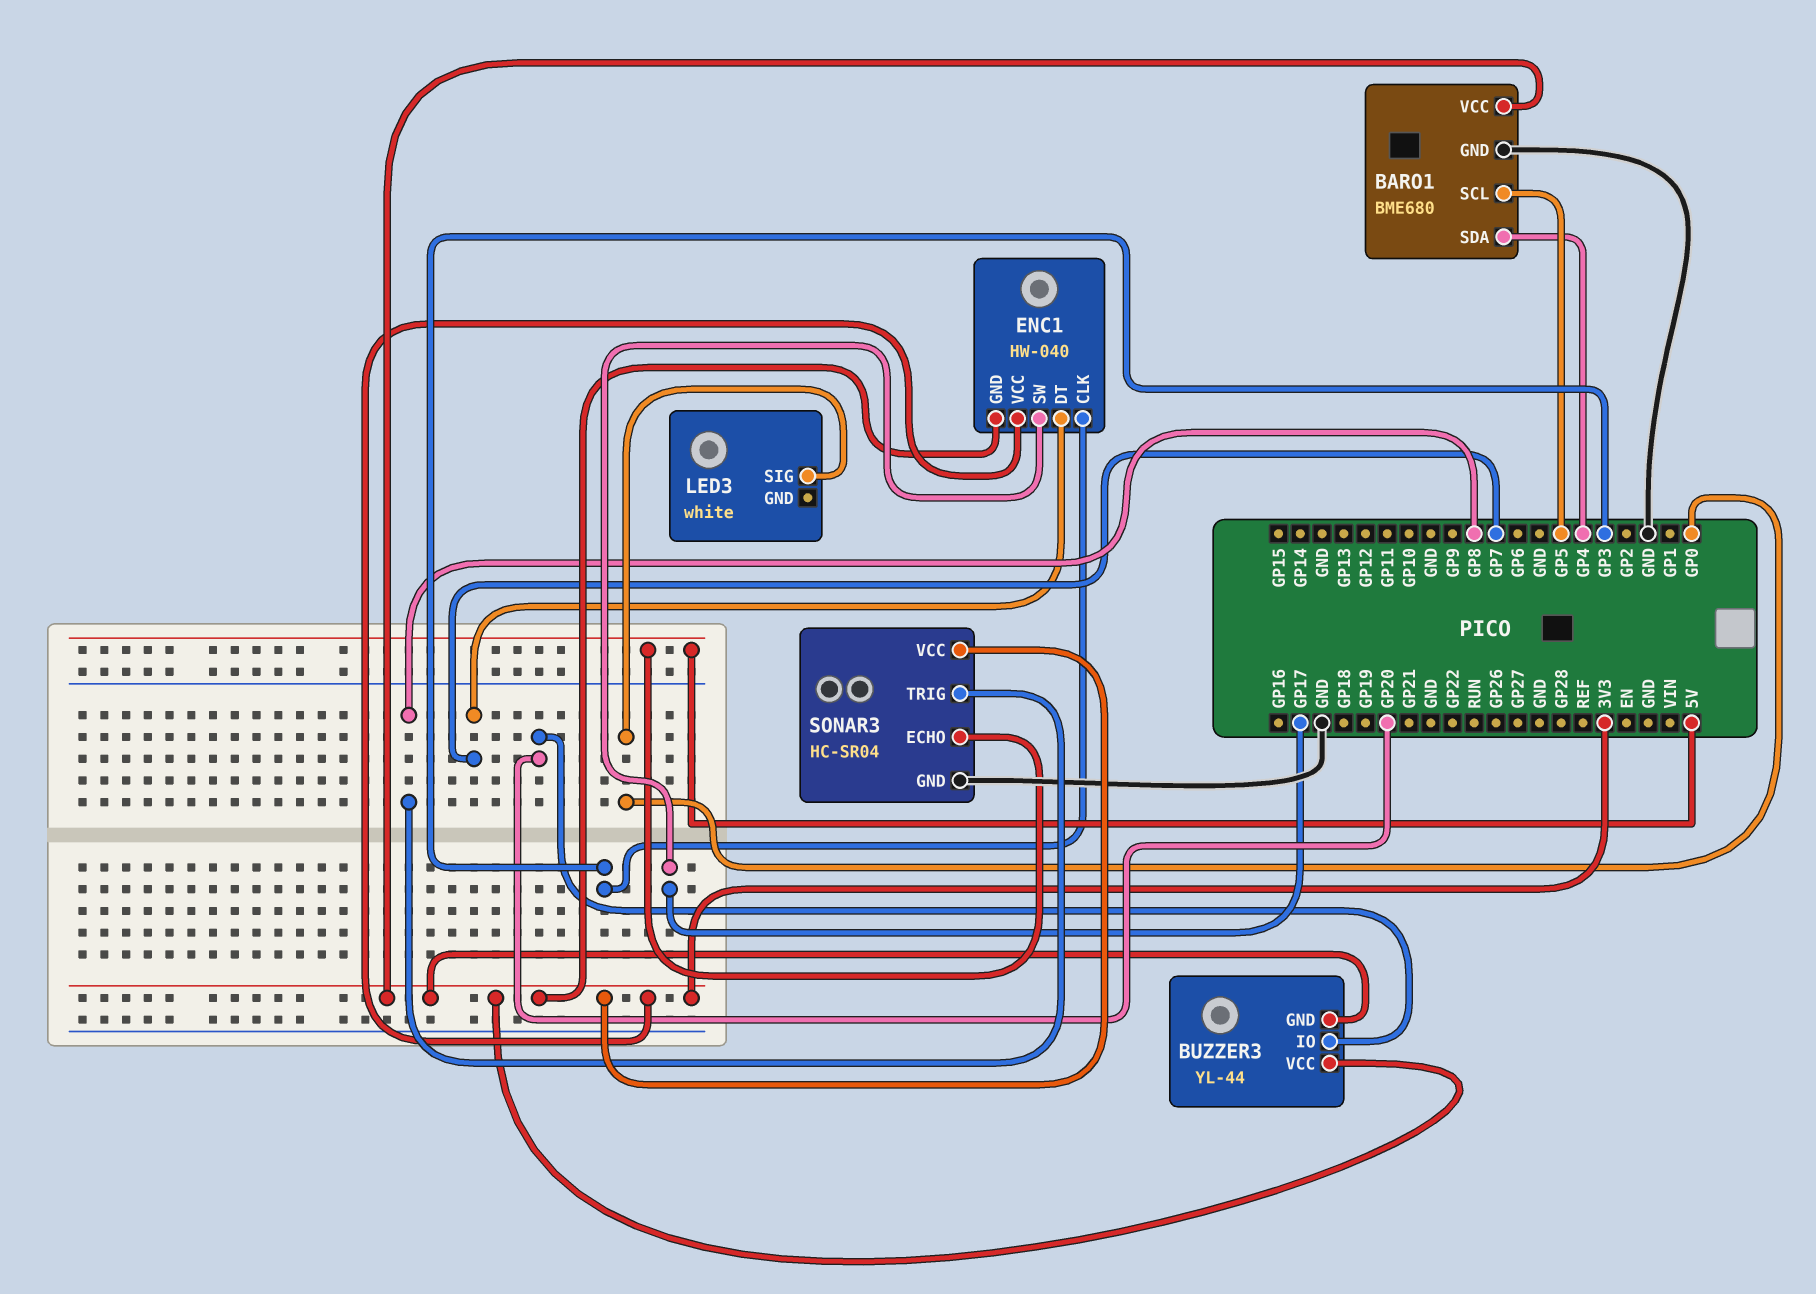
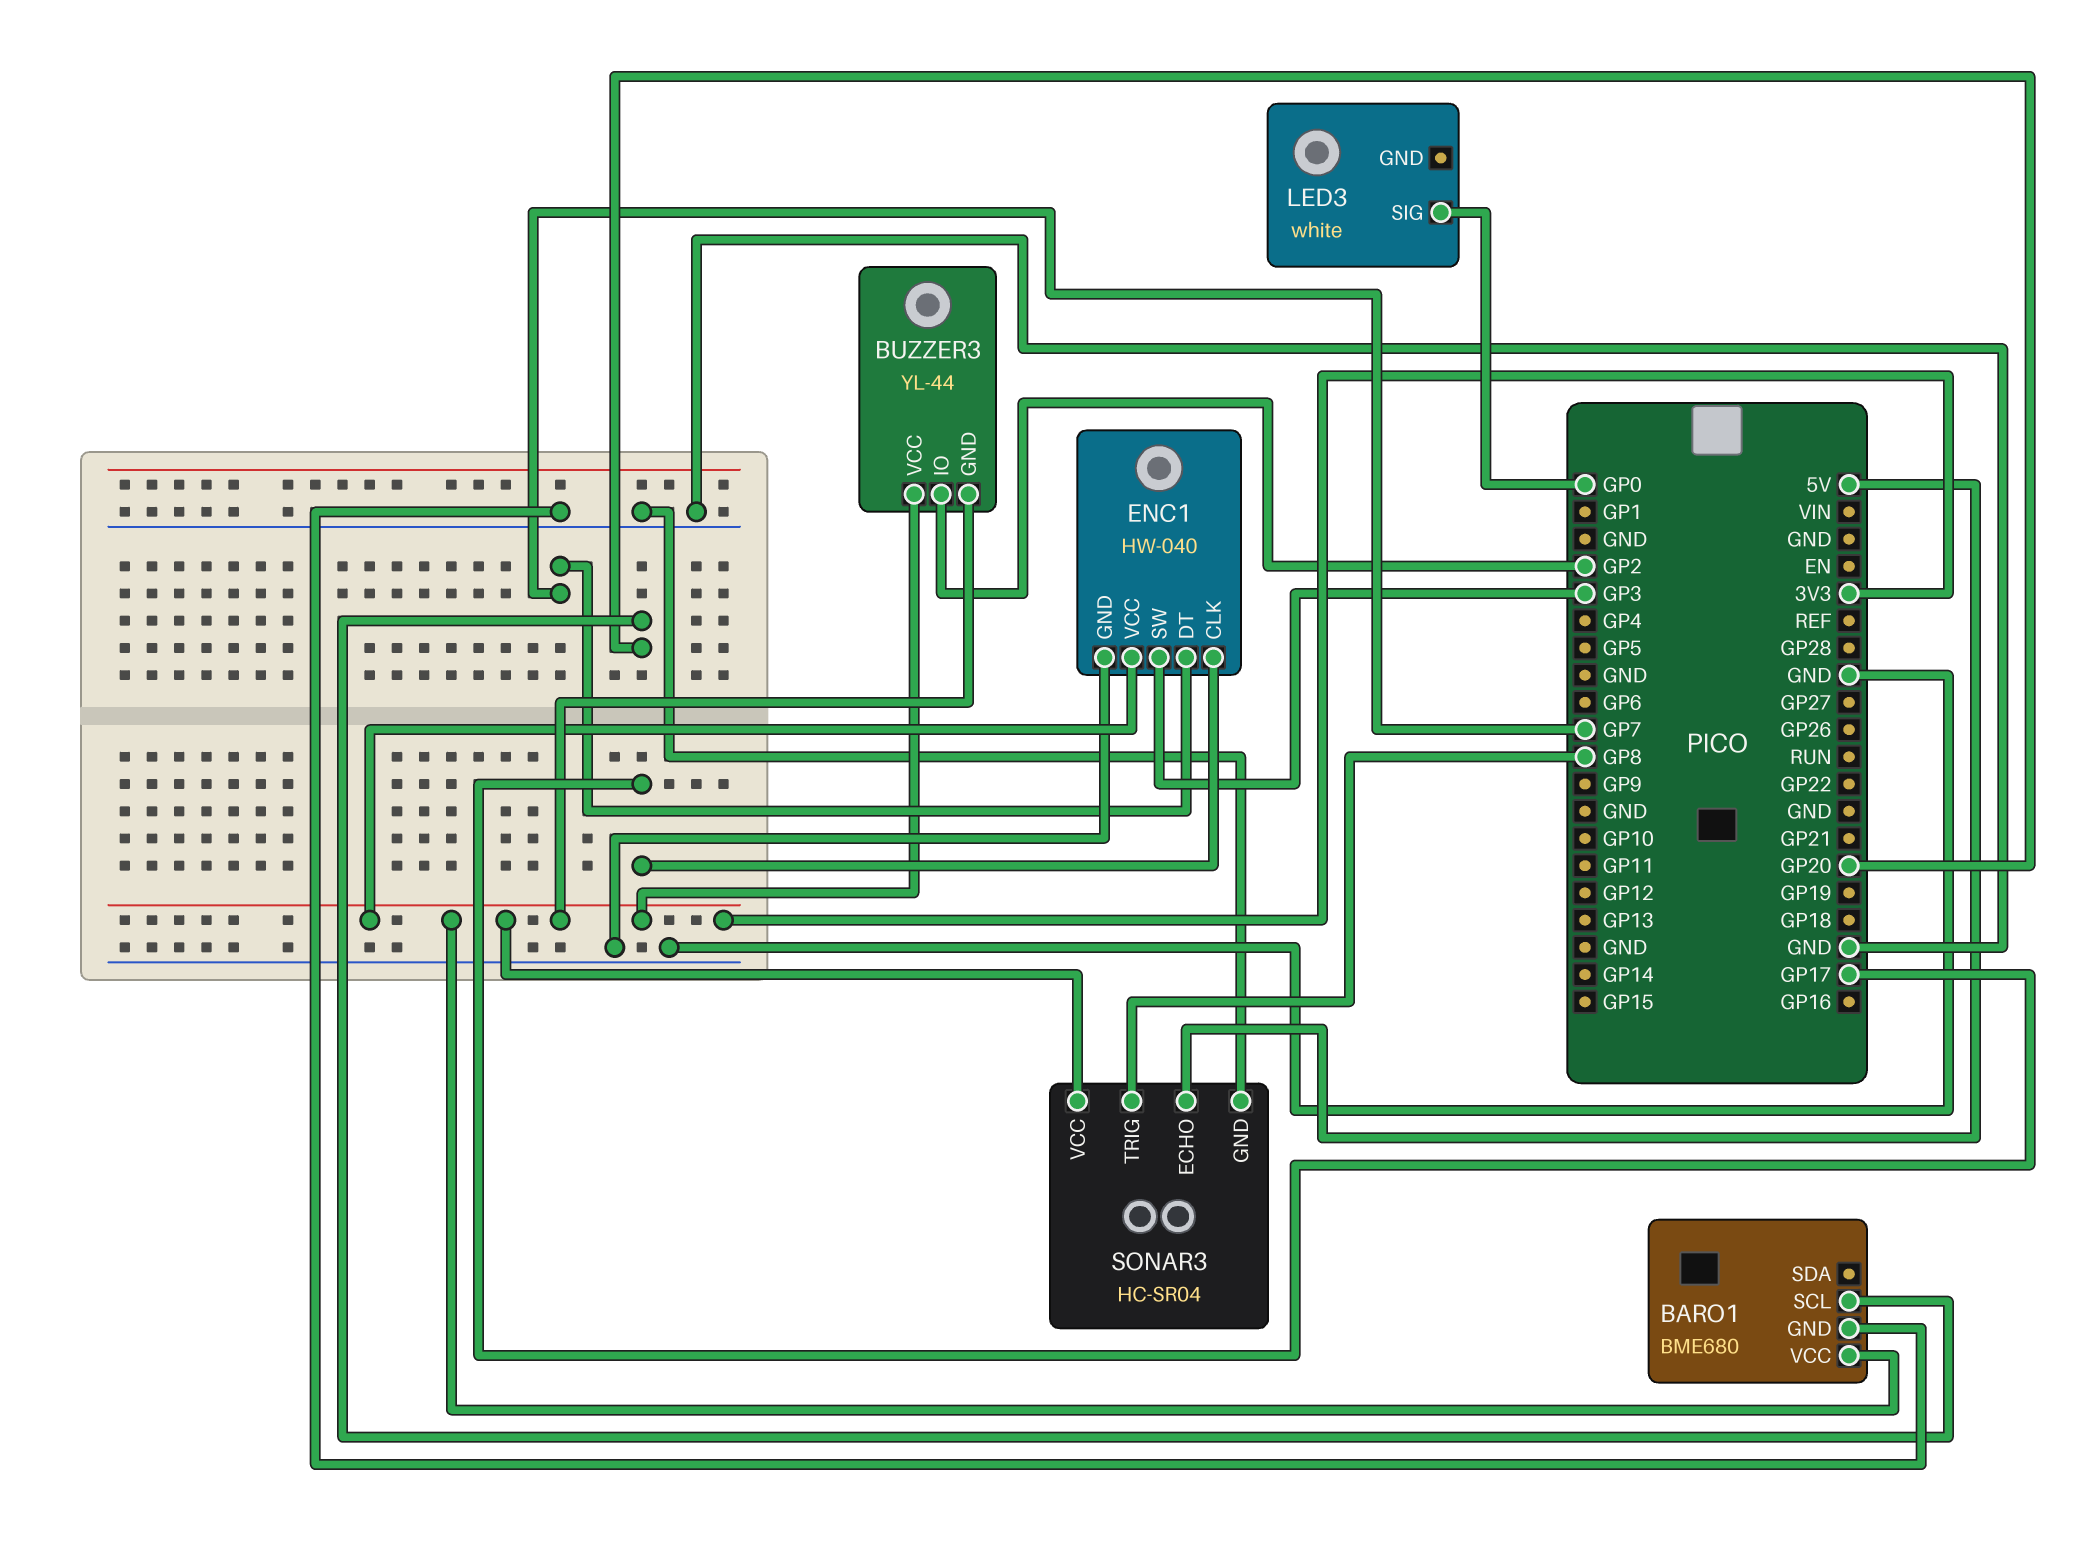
BARO1 pin SCL: GP5 -> GP20
BARO1 pin SDA: GP4 -> none
BUZZER3 pin IO: GP20 -> GP2
ENC1 pin CLK: GP3 -> GP17
ENC1 pin GND: 3V3 -> GND
ENC1 pin SW: GP17 -> GP3

